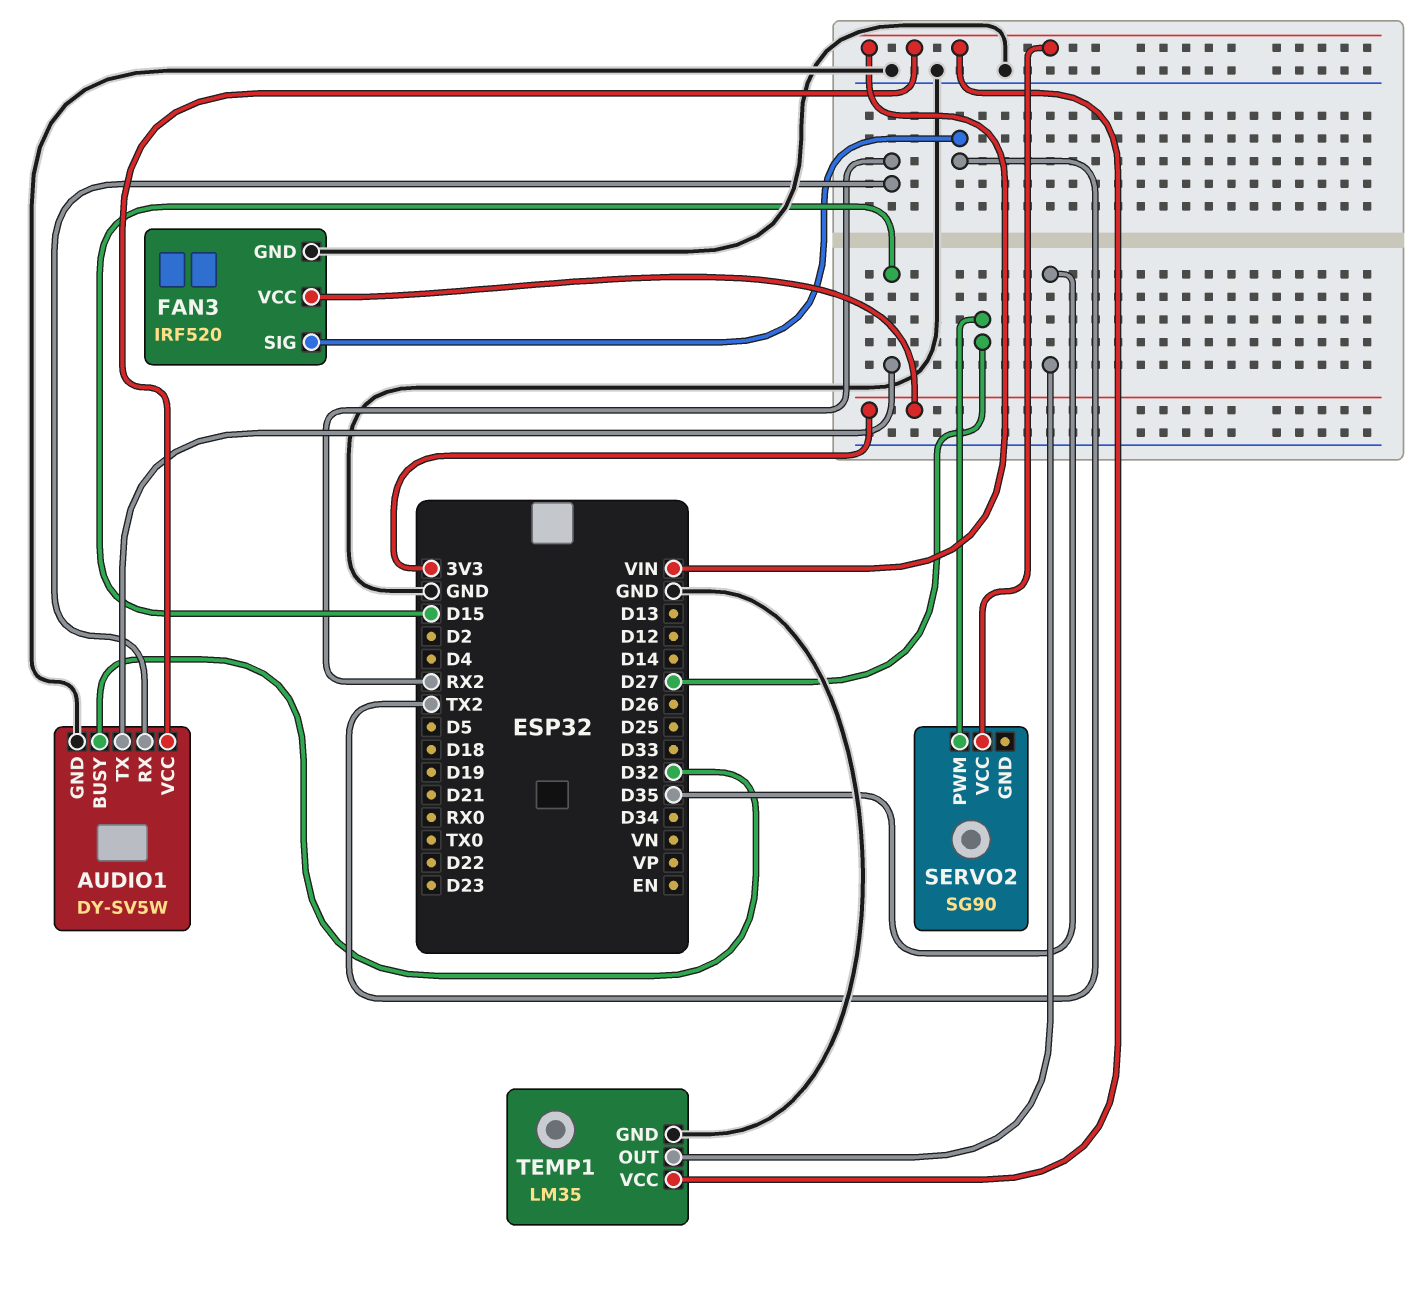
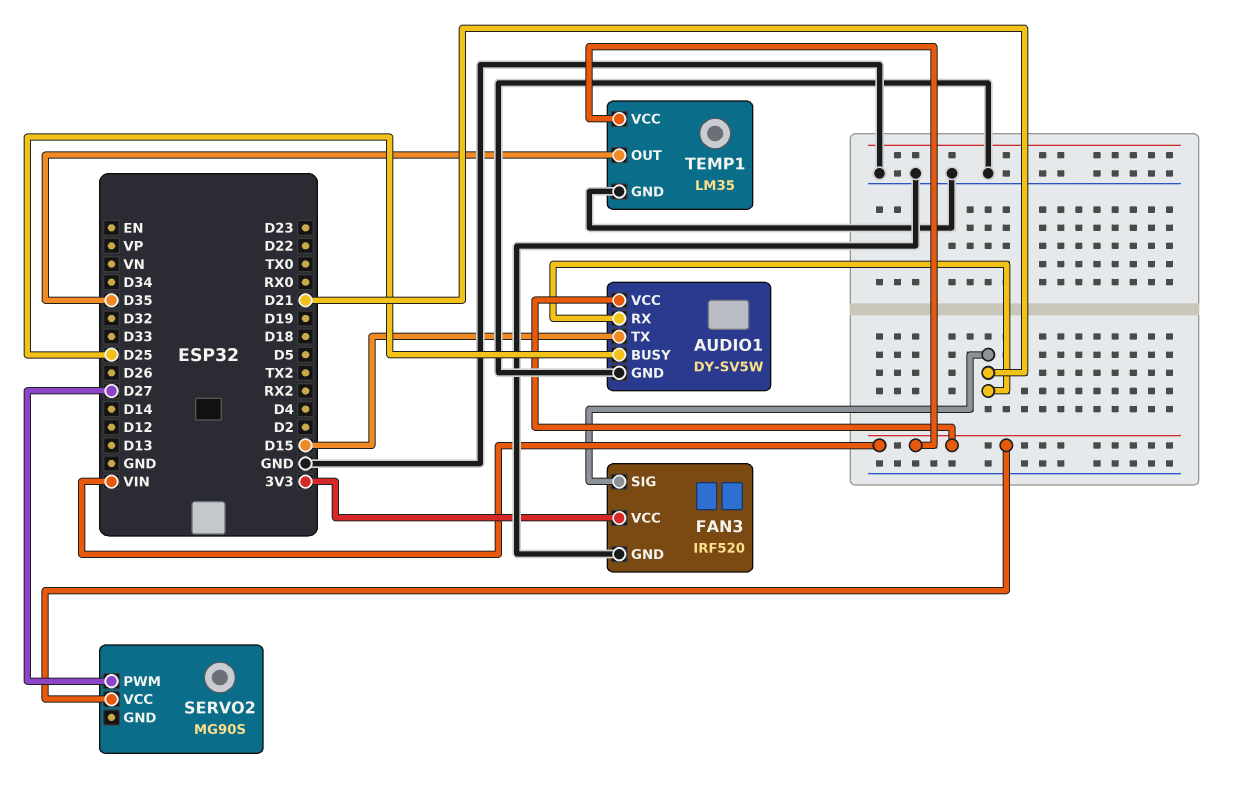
AUDIO1 pin BUSY: D32 -> D25
AUDIO1 pin RX: RX2 -> D21
FAN3 pin SIG: TX2 -> D21
SERVO2: SG90 -> MG90S

